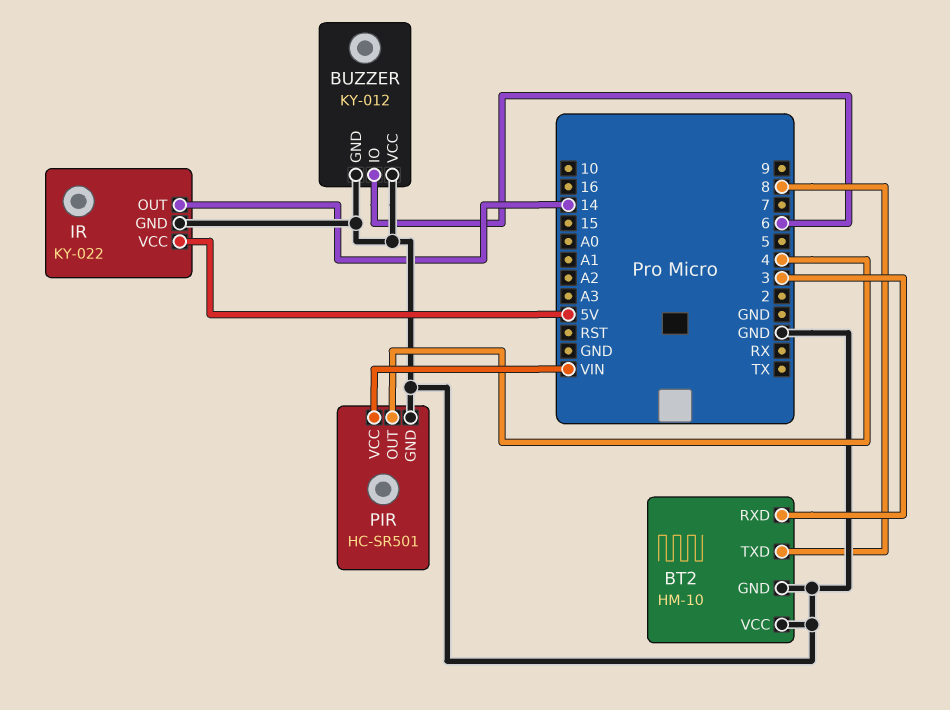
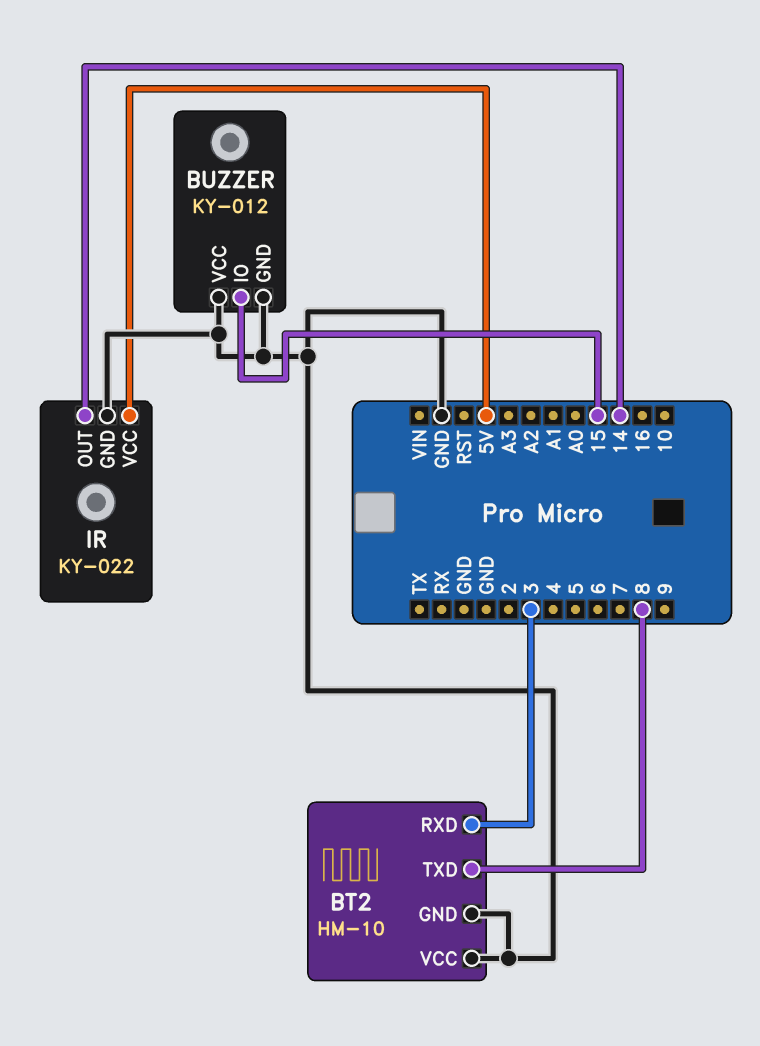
BUZZER pin IO: 6 -> 15
PIR: HC-SR501 -> none
PIR pin GND: GND -> none
PIR pin OUT: 4 -> none
PIR pin VCC: VIN -> none

